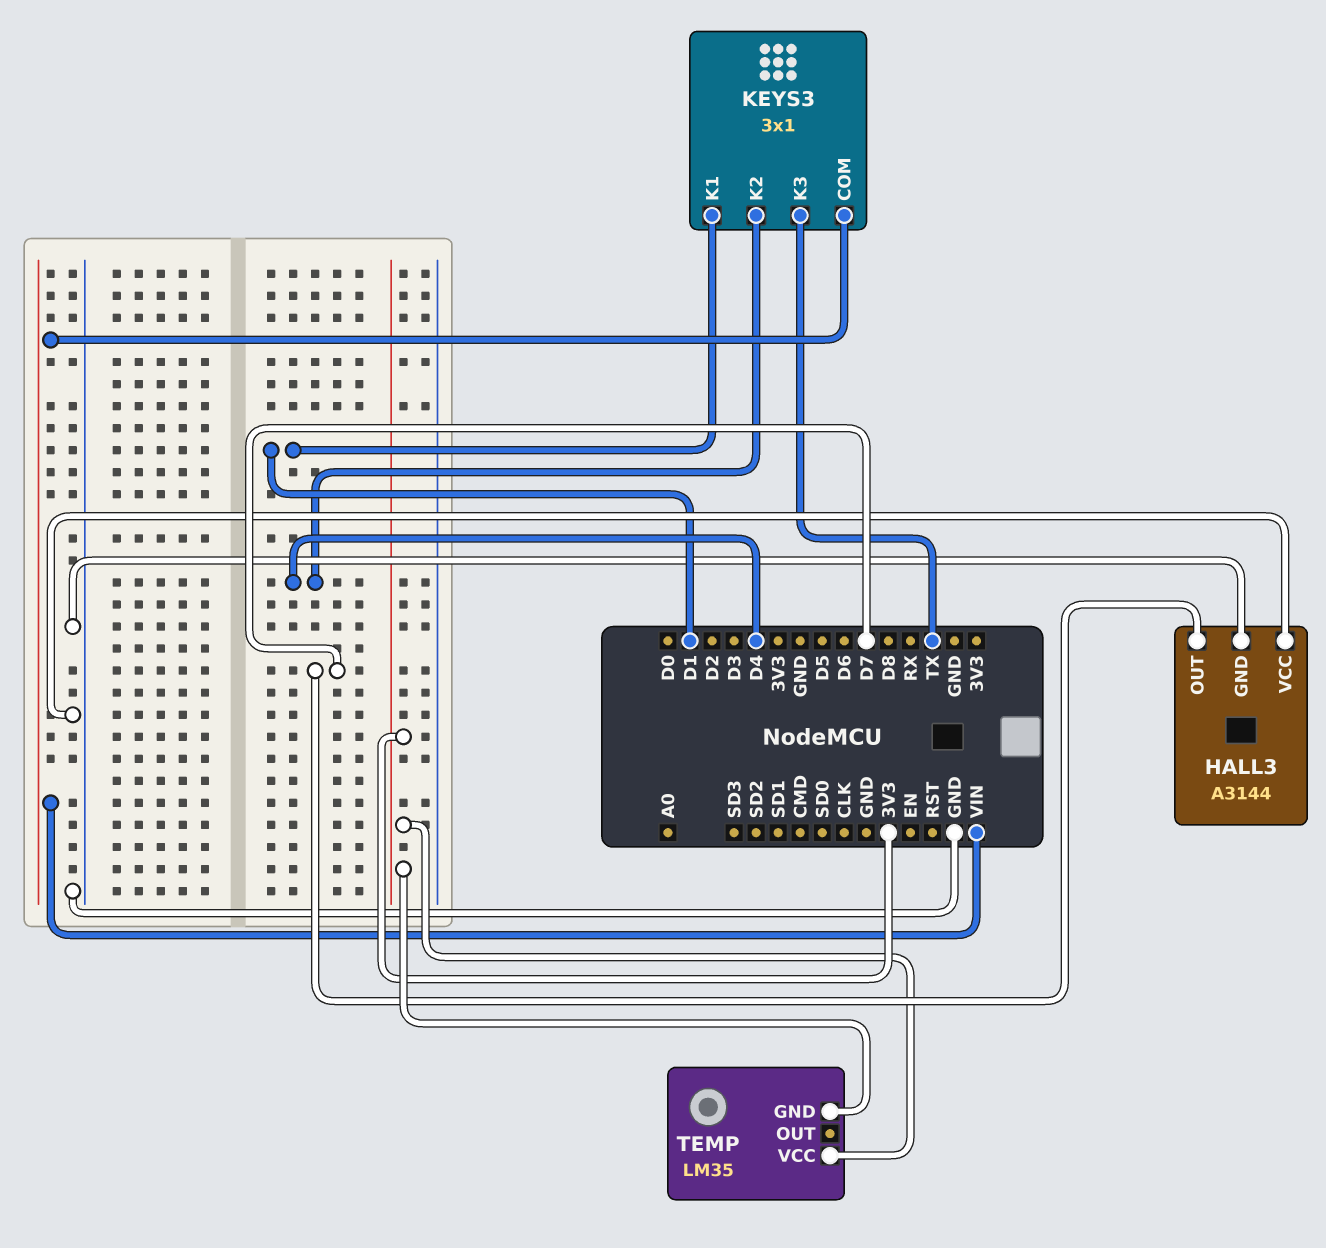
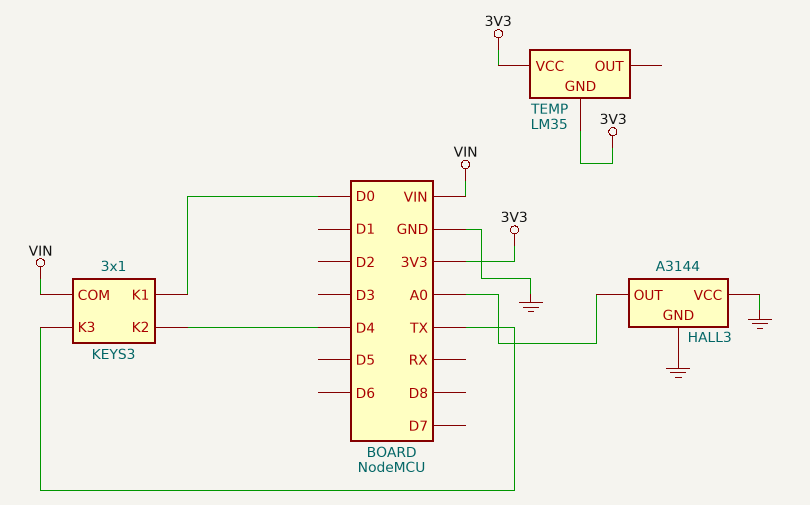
HALL3 pin OUT: D7 -> A0
KEYS3 pin K1: D1 -> D0

